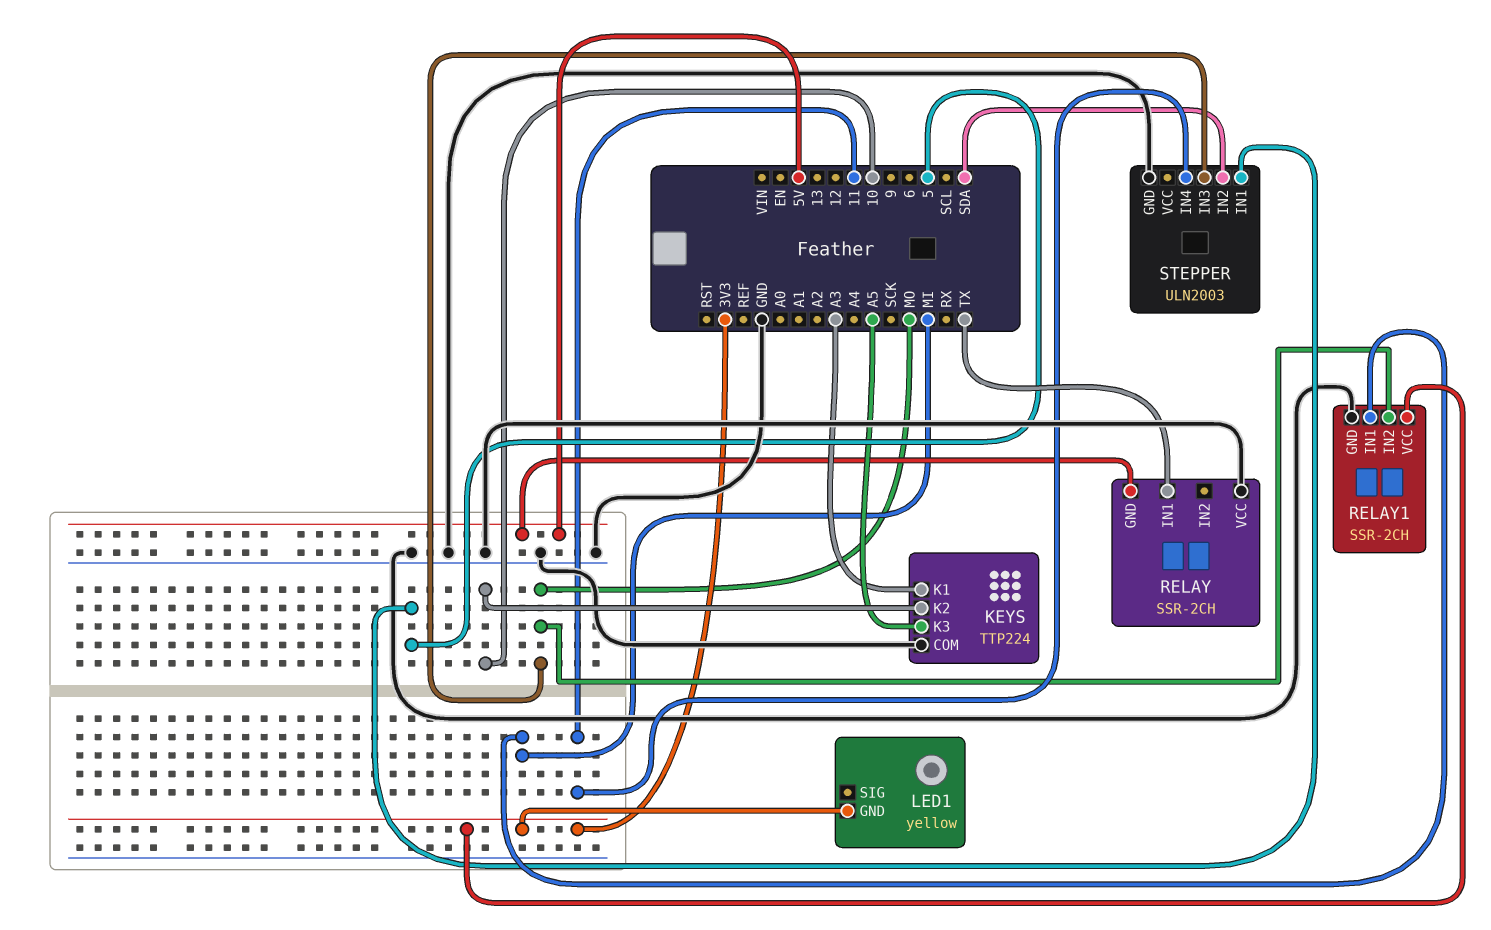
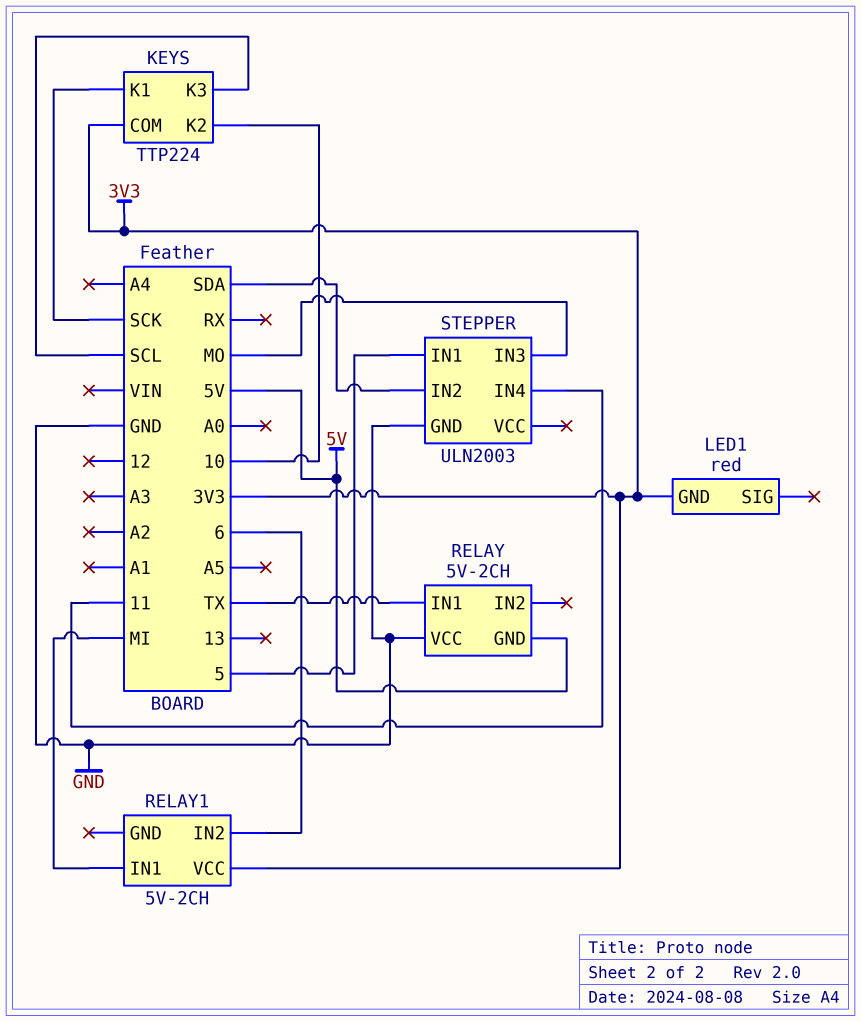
KEYS pin COM: GND -> 3V3
KEYS pin K1: A3 -> SCK
KEYS pin K3: A5 -> SCL
LED1: yellow -> red
RELAY: SSR-2CH -> 5V-2CH
RELAY1: SSR-2CH -> 5V-2CH
RELAY1 pin GND: GND -> none
RELAY1 pin IN2: MO -> 6

